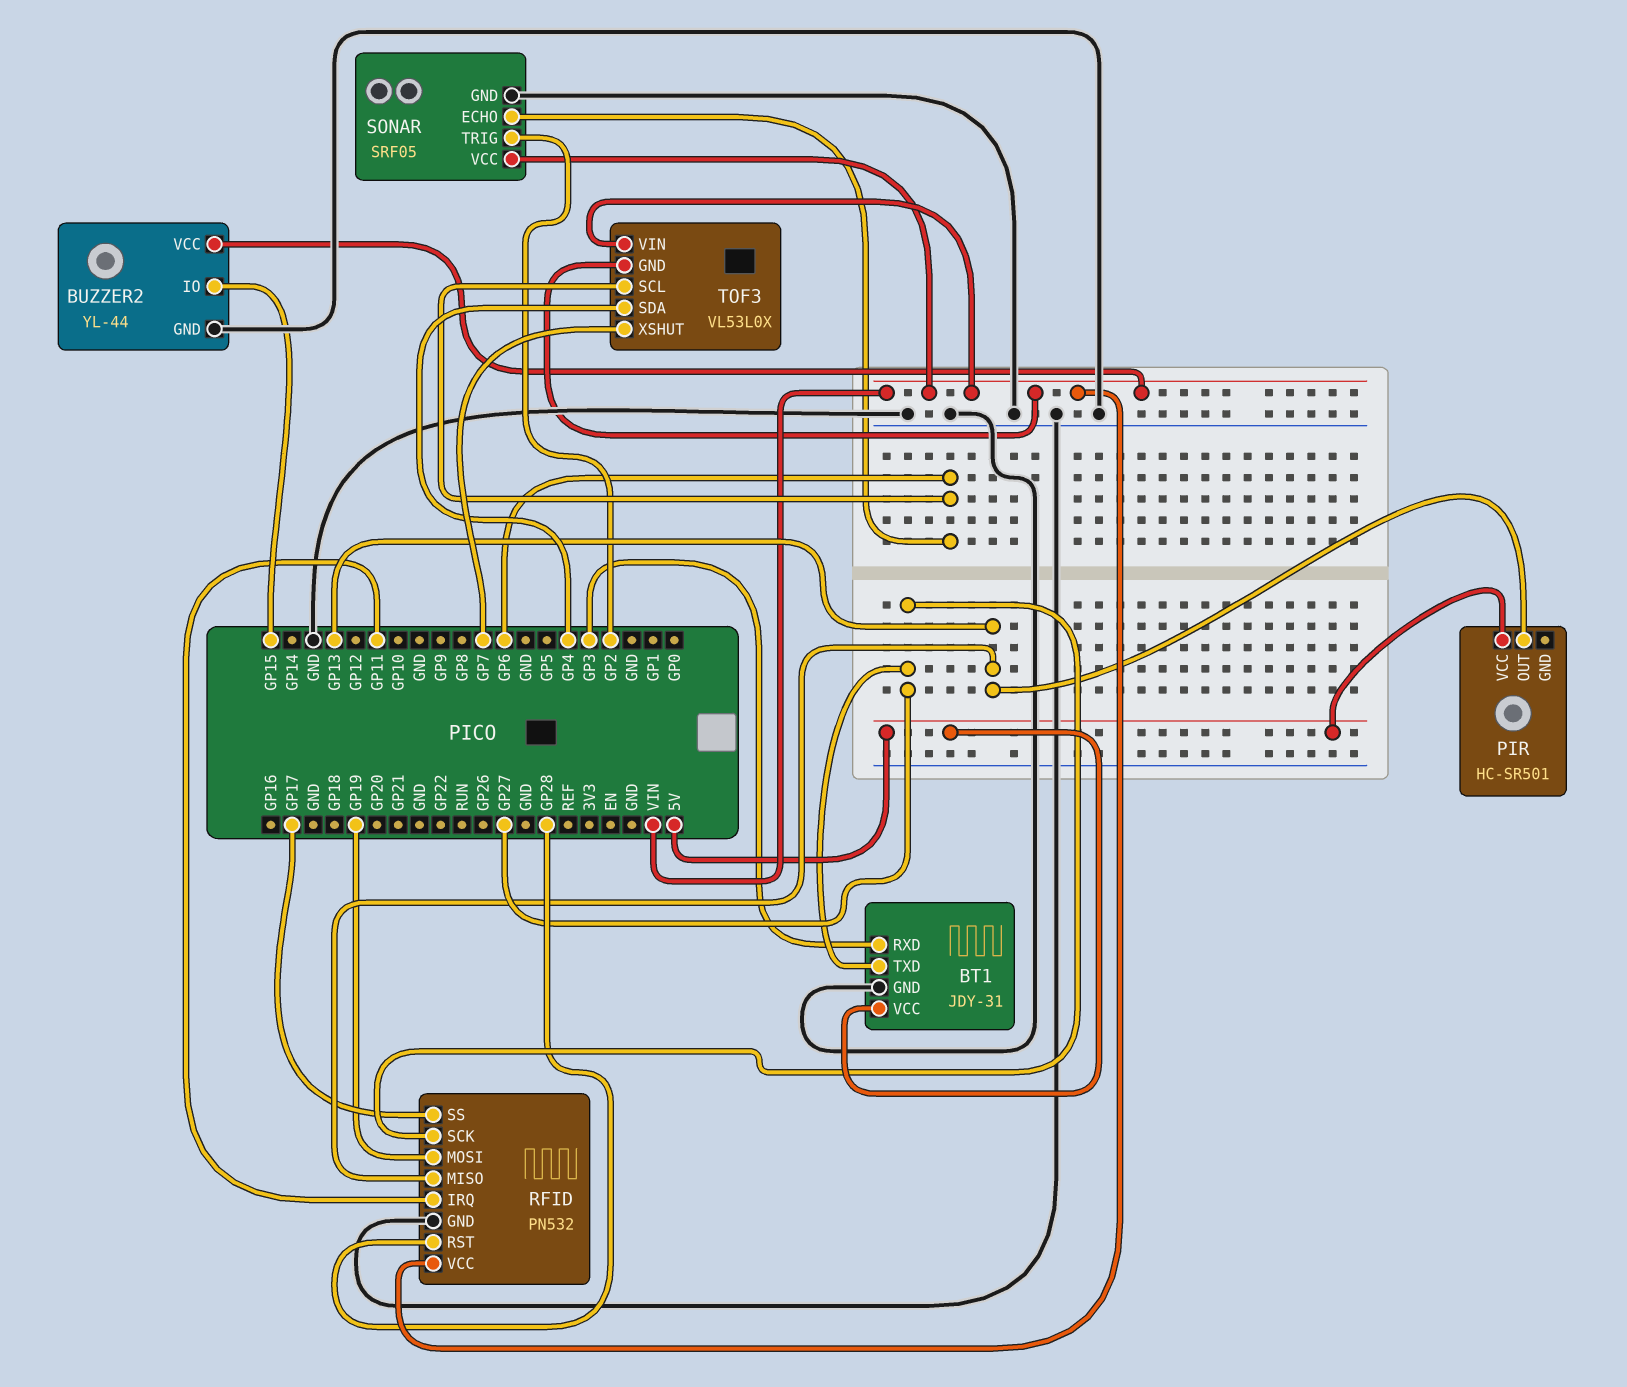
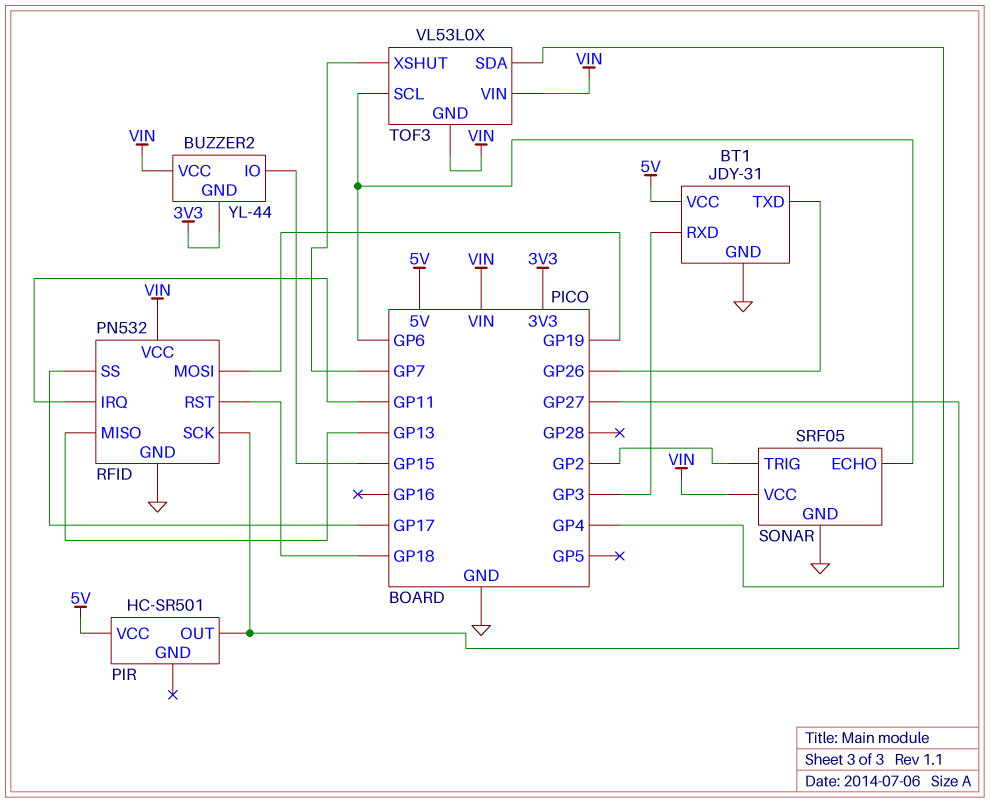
BT1 pin TXD: GP27 -> GP26
BUZZER2 pin GND: GND -> 3V3
PIR pin OUT: GP13 -> GP27
RFID pin RST: GP28 -> GP18

